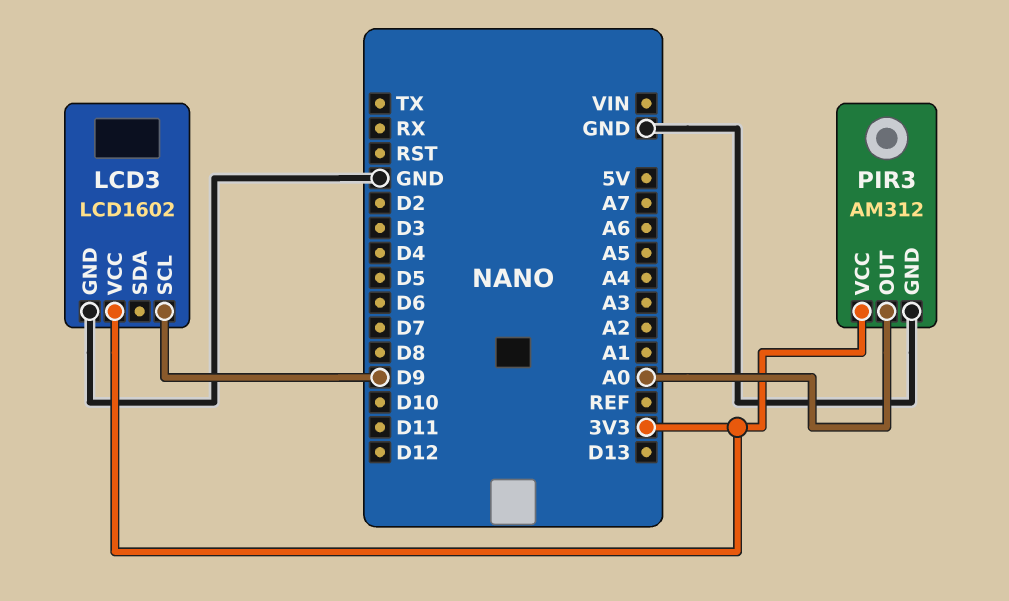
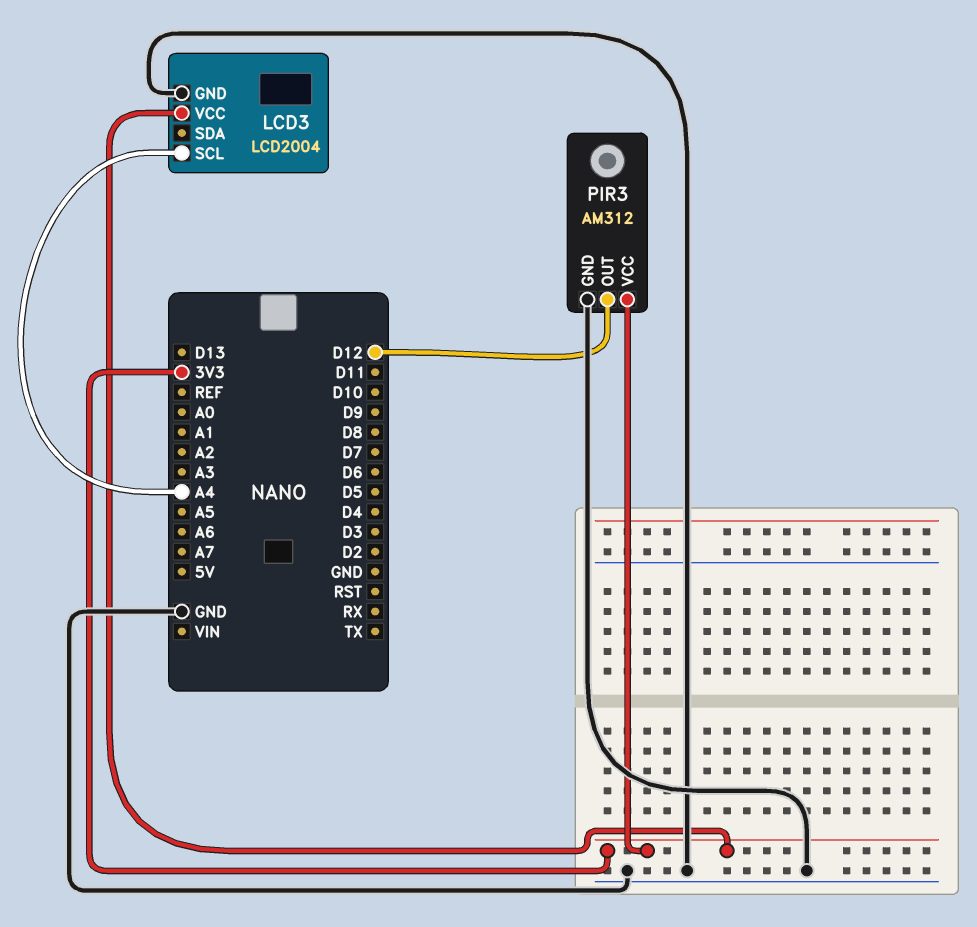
LCD3: LCD1602 -> LCD2004
LCD3 pin SCL: D9 -> A4
PIR3 pin OUT: A0 -> D12

